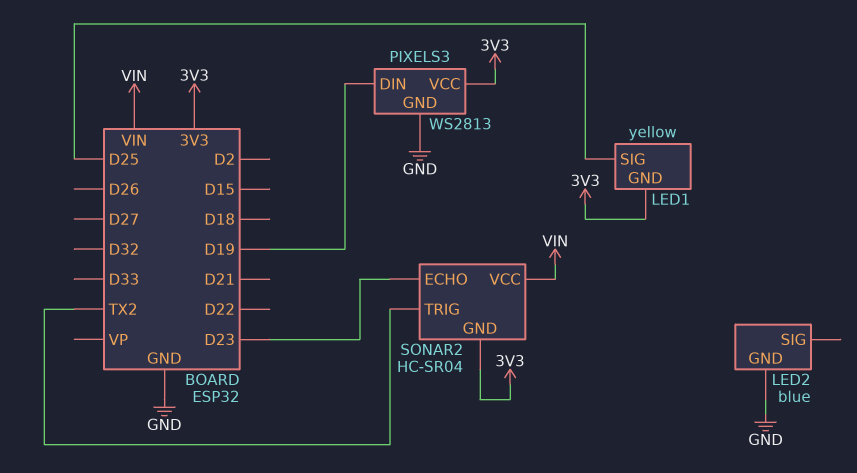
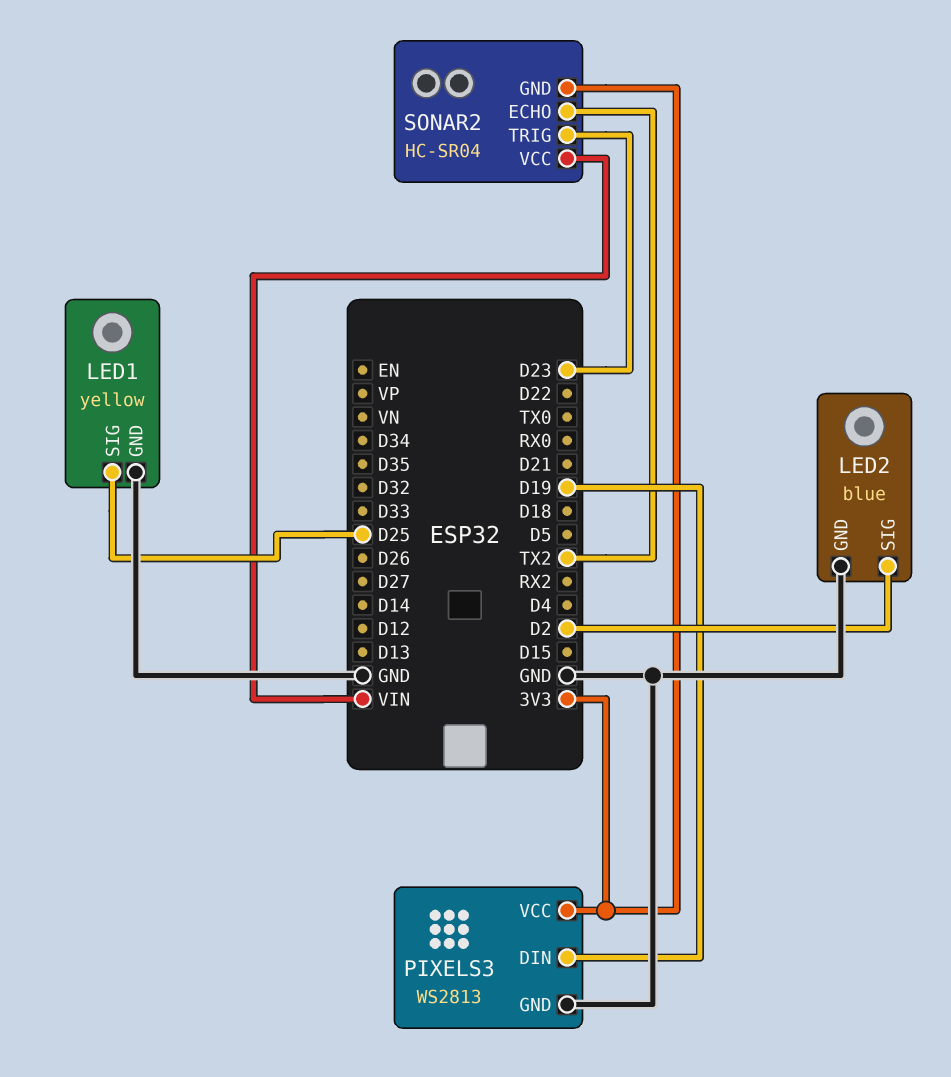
LED1 pin GND: 3V3 -> GND
LED2 pin SIG: none -> D2
SONAR2 pin ECHO: D23 -> TX2
SONAR2 pin TRIG: TX2 -> D23

